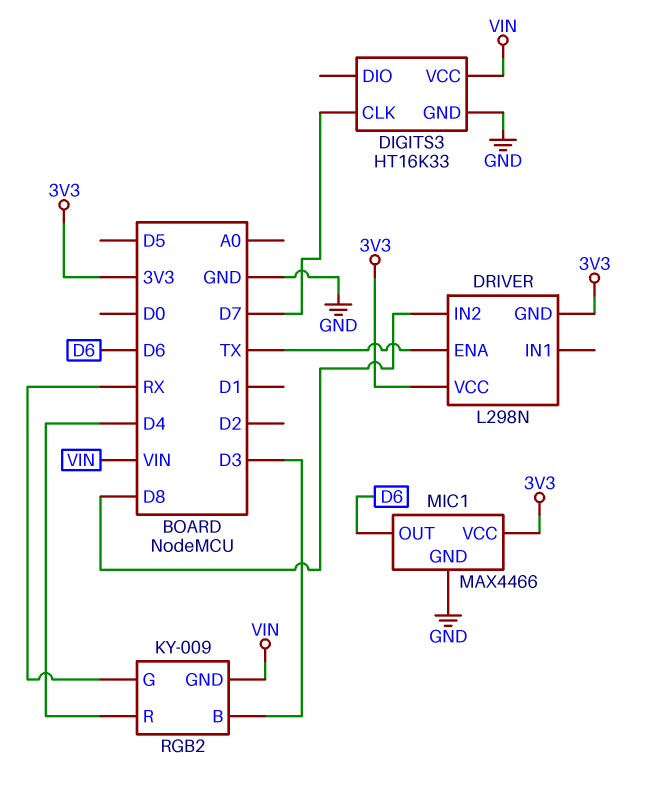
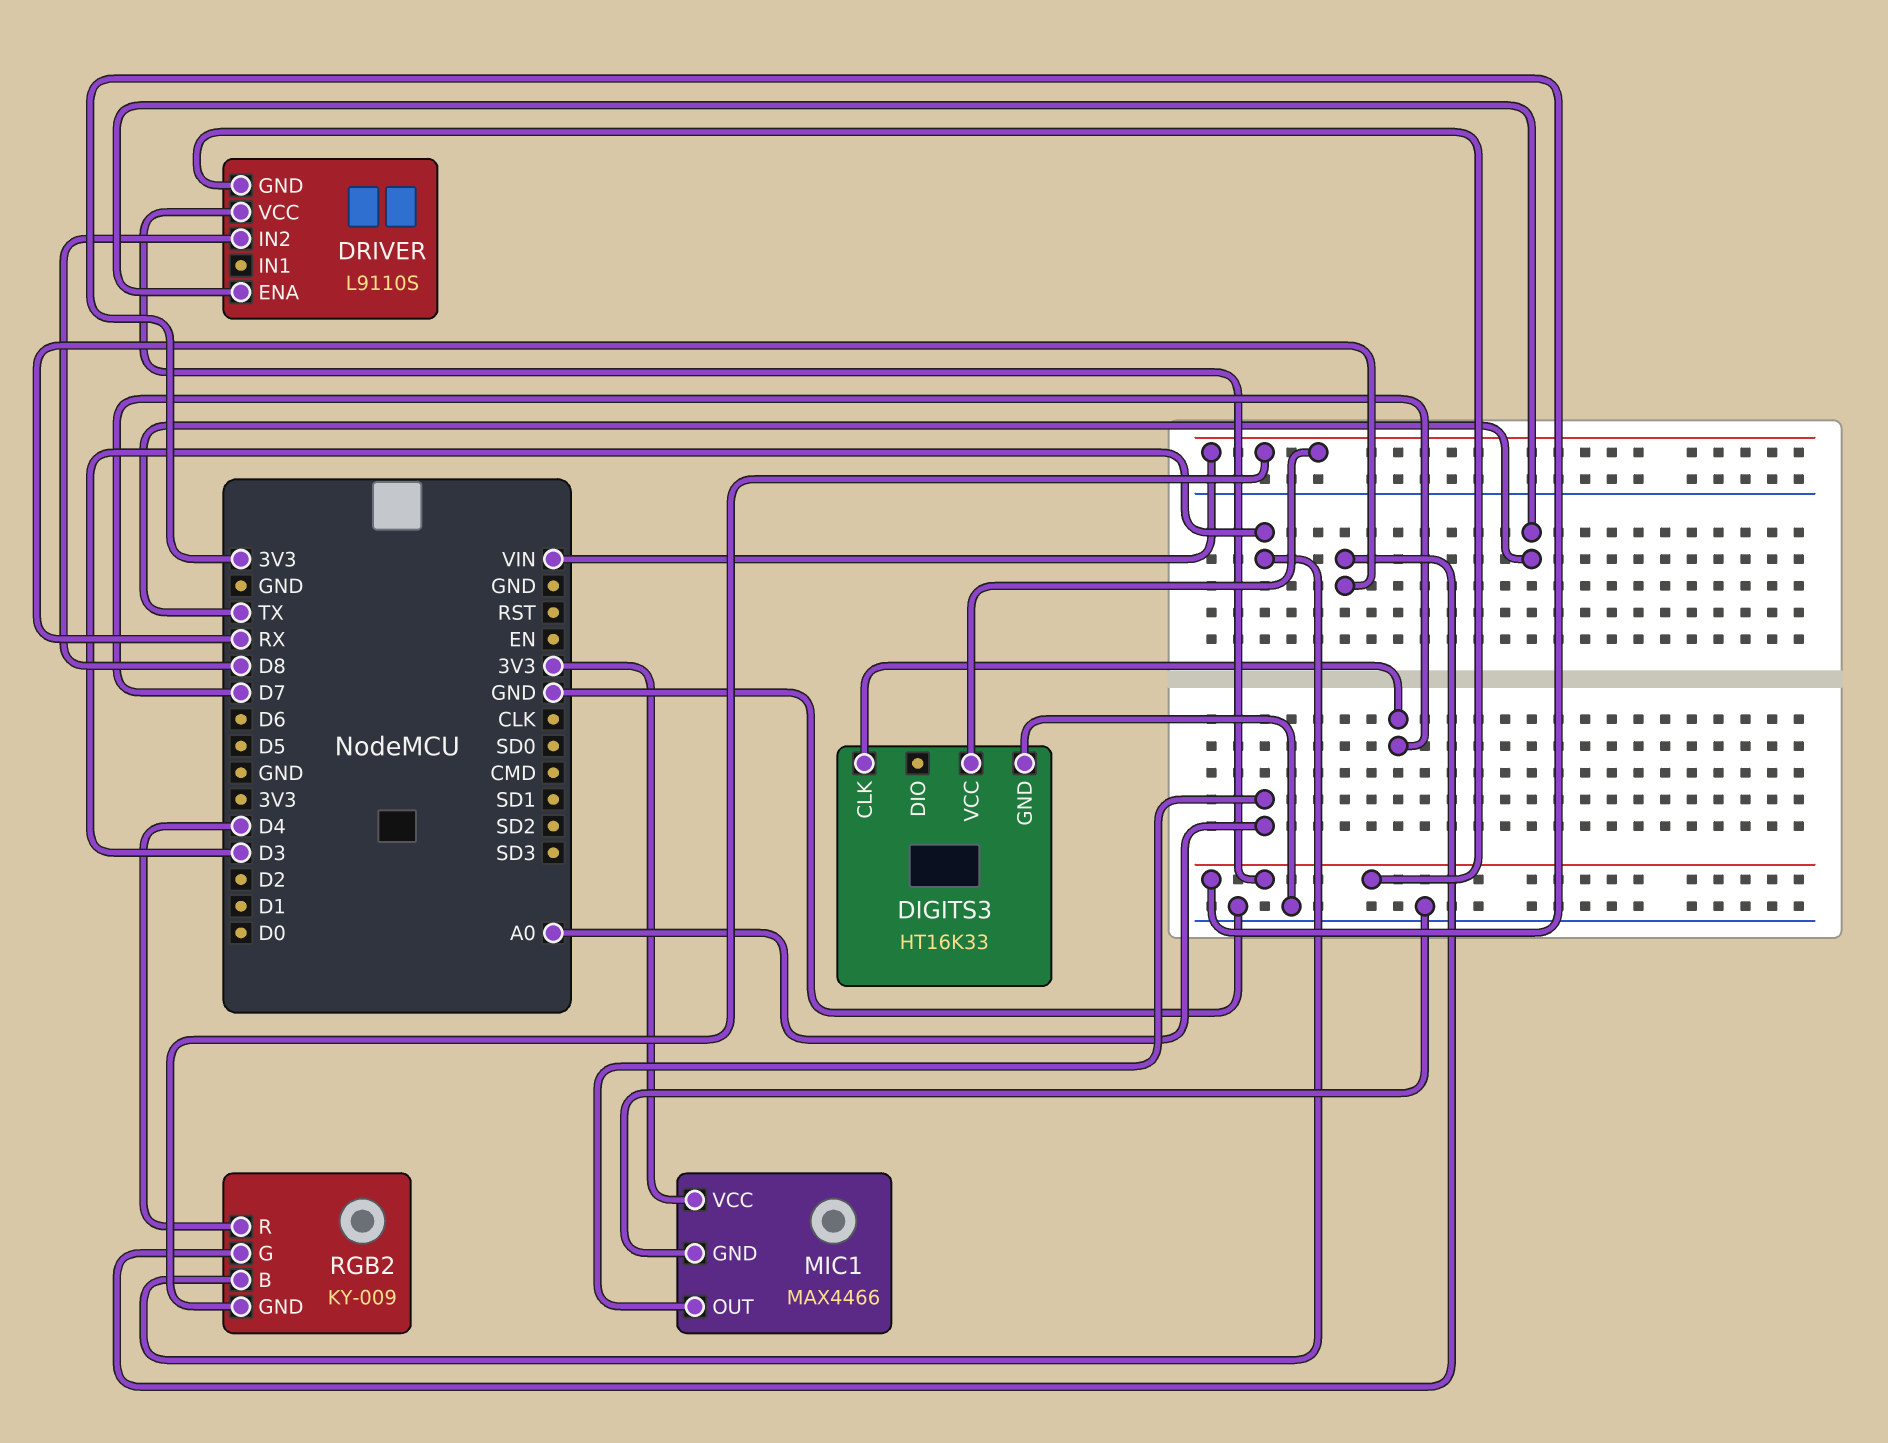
DRIVER: L298N -> L9110S
MIC1 pin OUT: D6 -> A0

